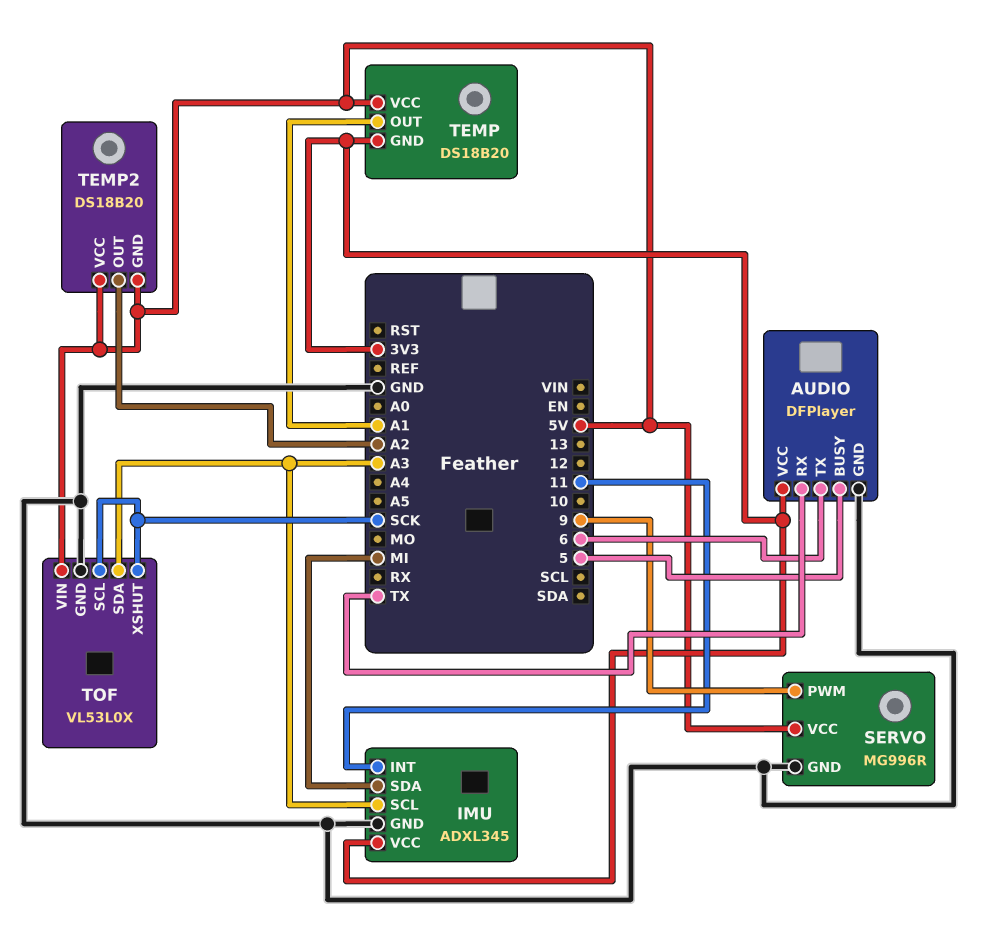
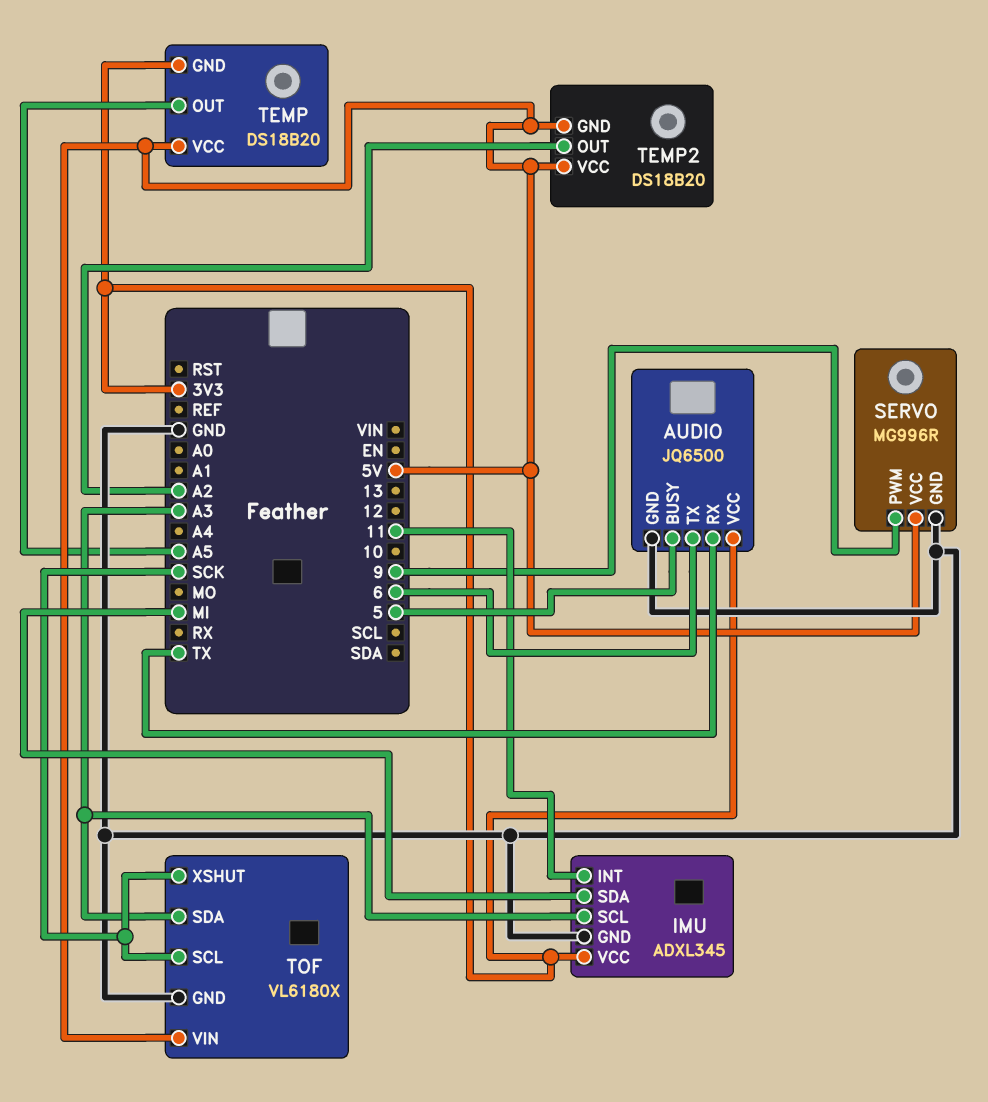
AUDIO: DFPlayer -> JQ6500
TEMP pin OUT: A1 -> A5
TOF: VL53L0X -> VL6180X

